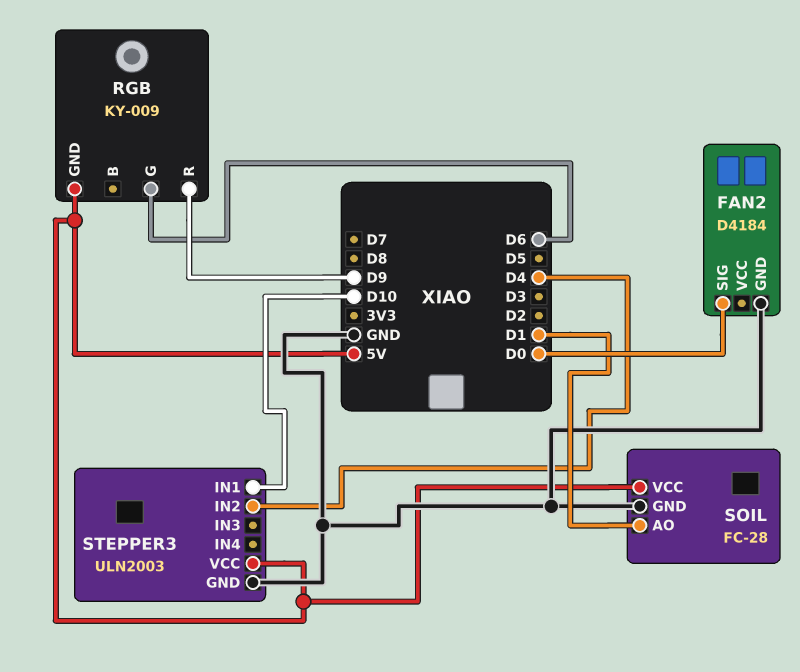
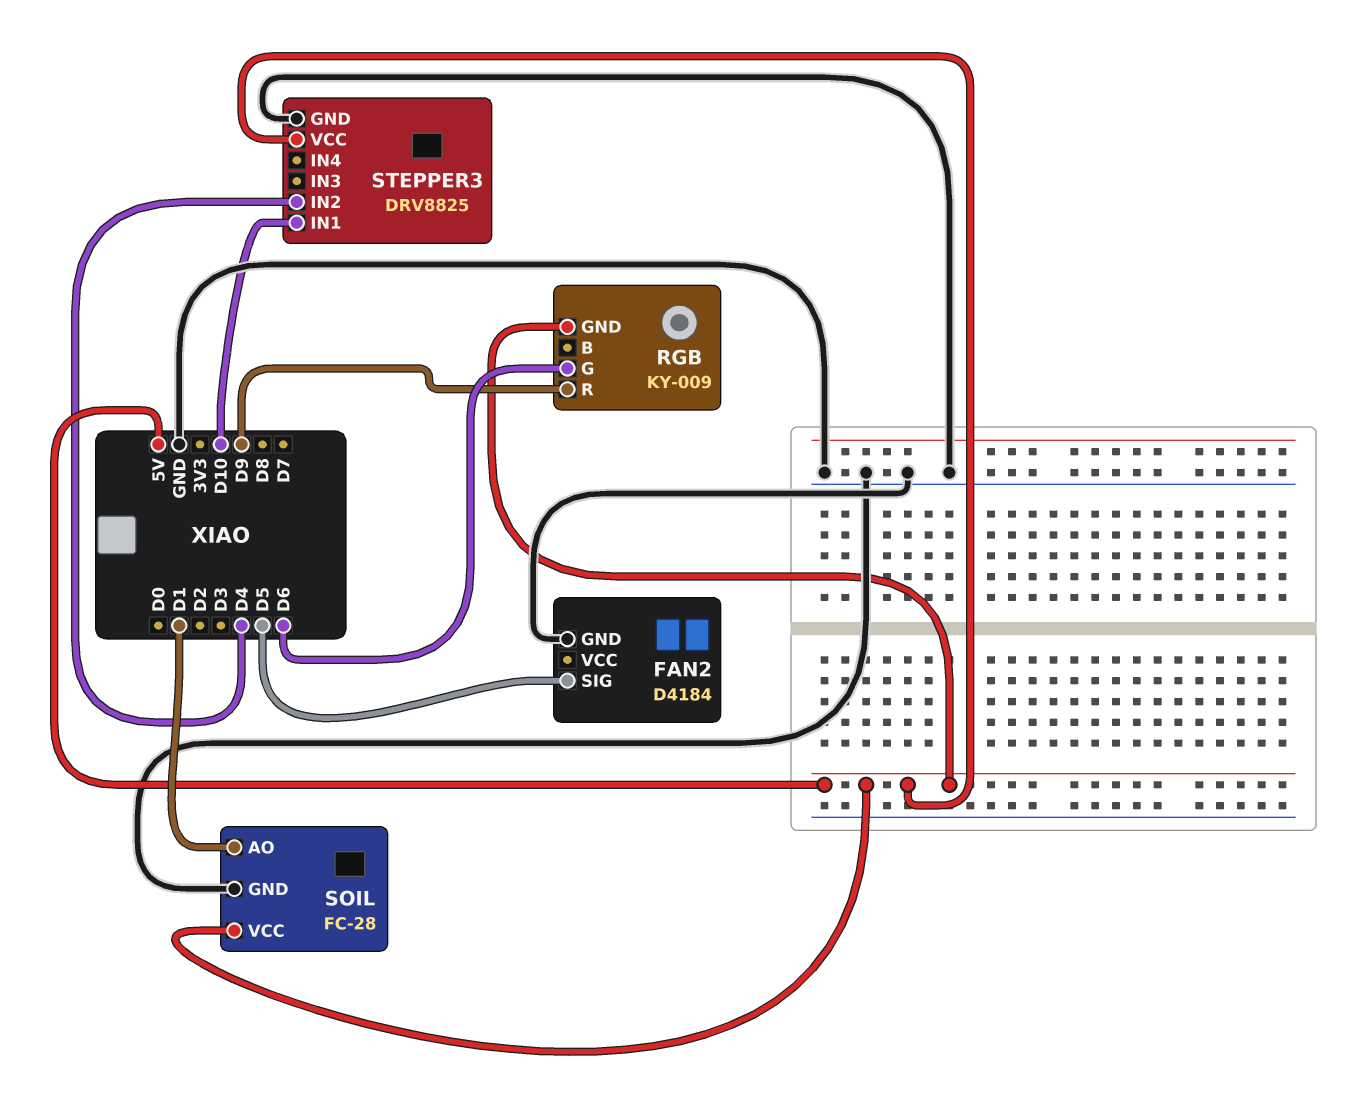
FAN2 pin SIG: D0 -> D5
STEPPER3: ULN2003 -> DRV8825

